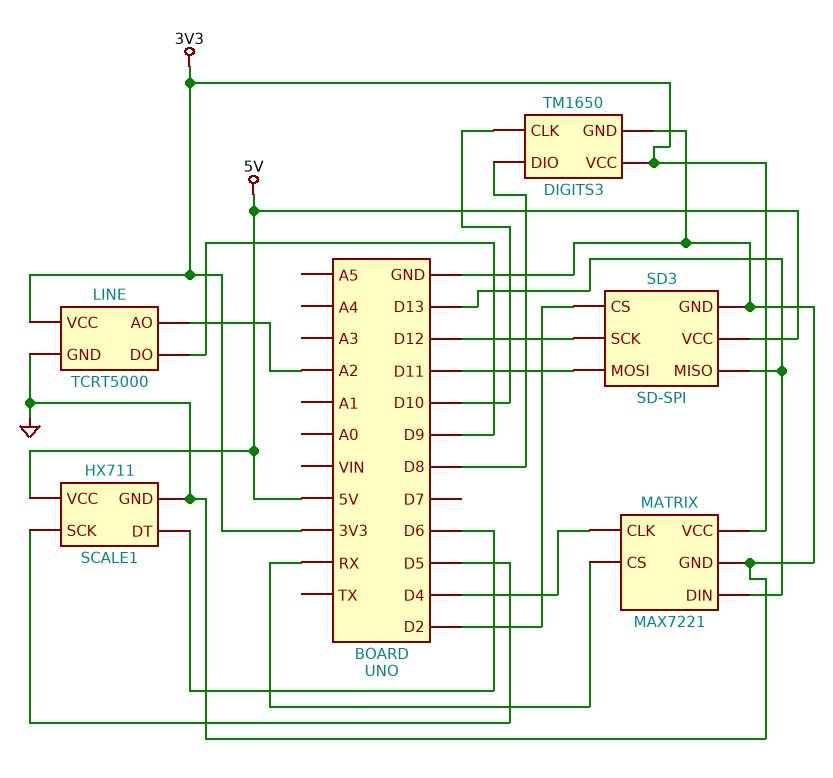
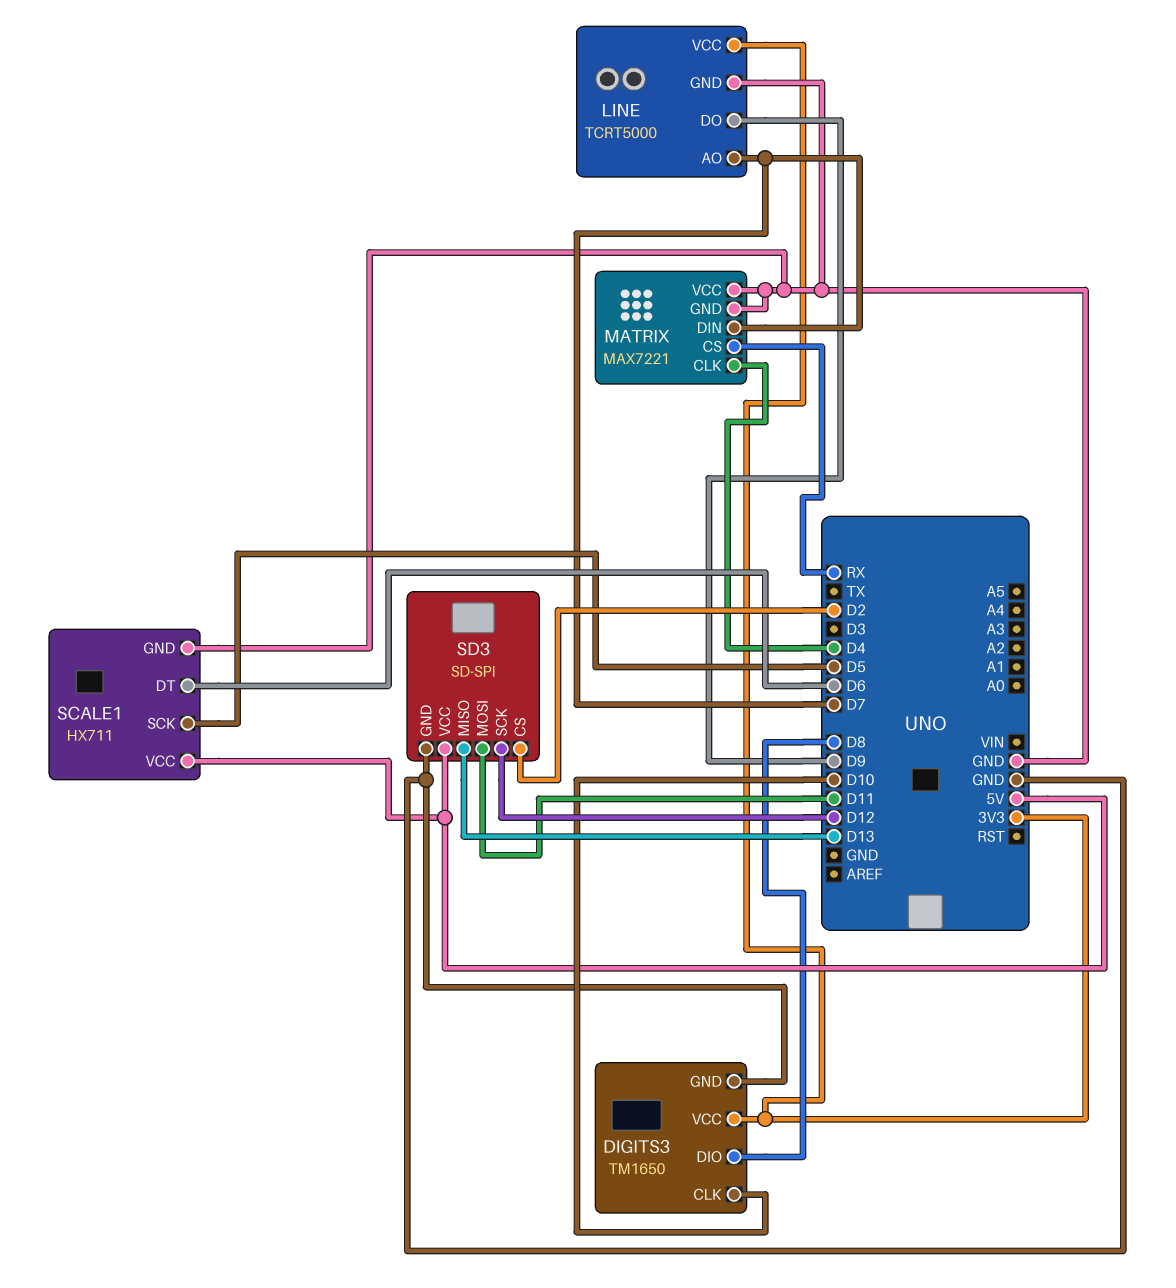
LINE pin AO: A2 -> D7
MATRIX pin DIN: D13 -> D7
MATRIX pin VCC: 3V3 -> GND

